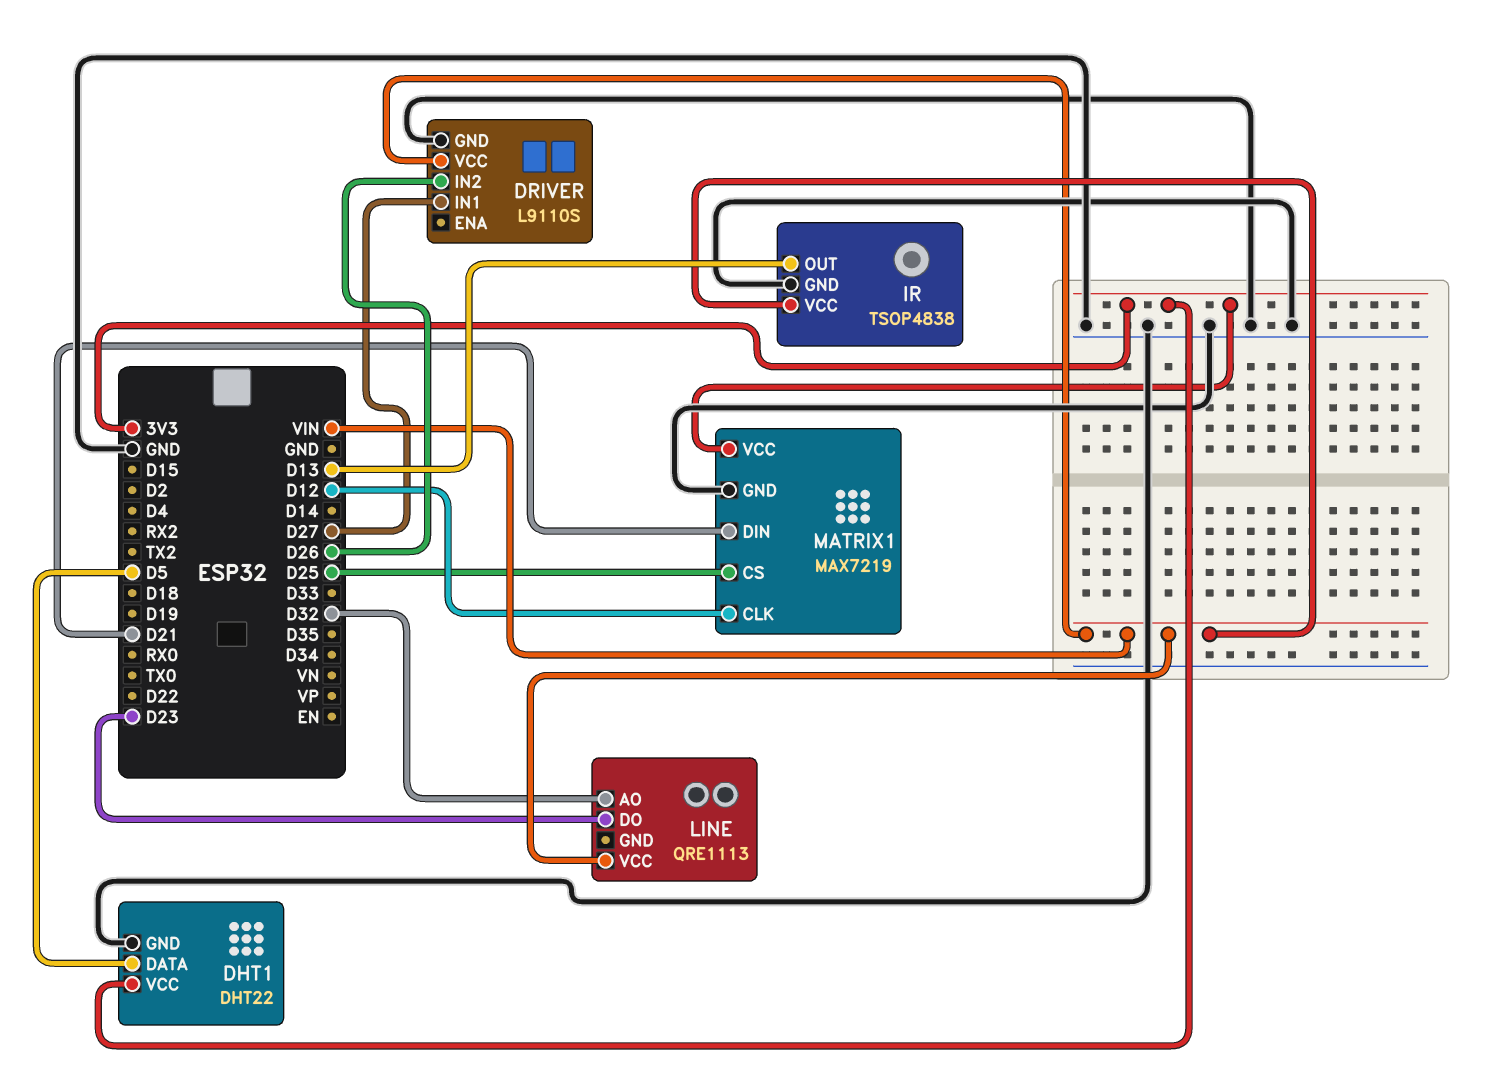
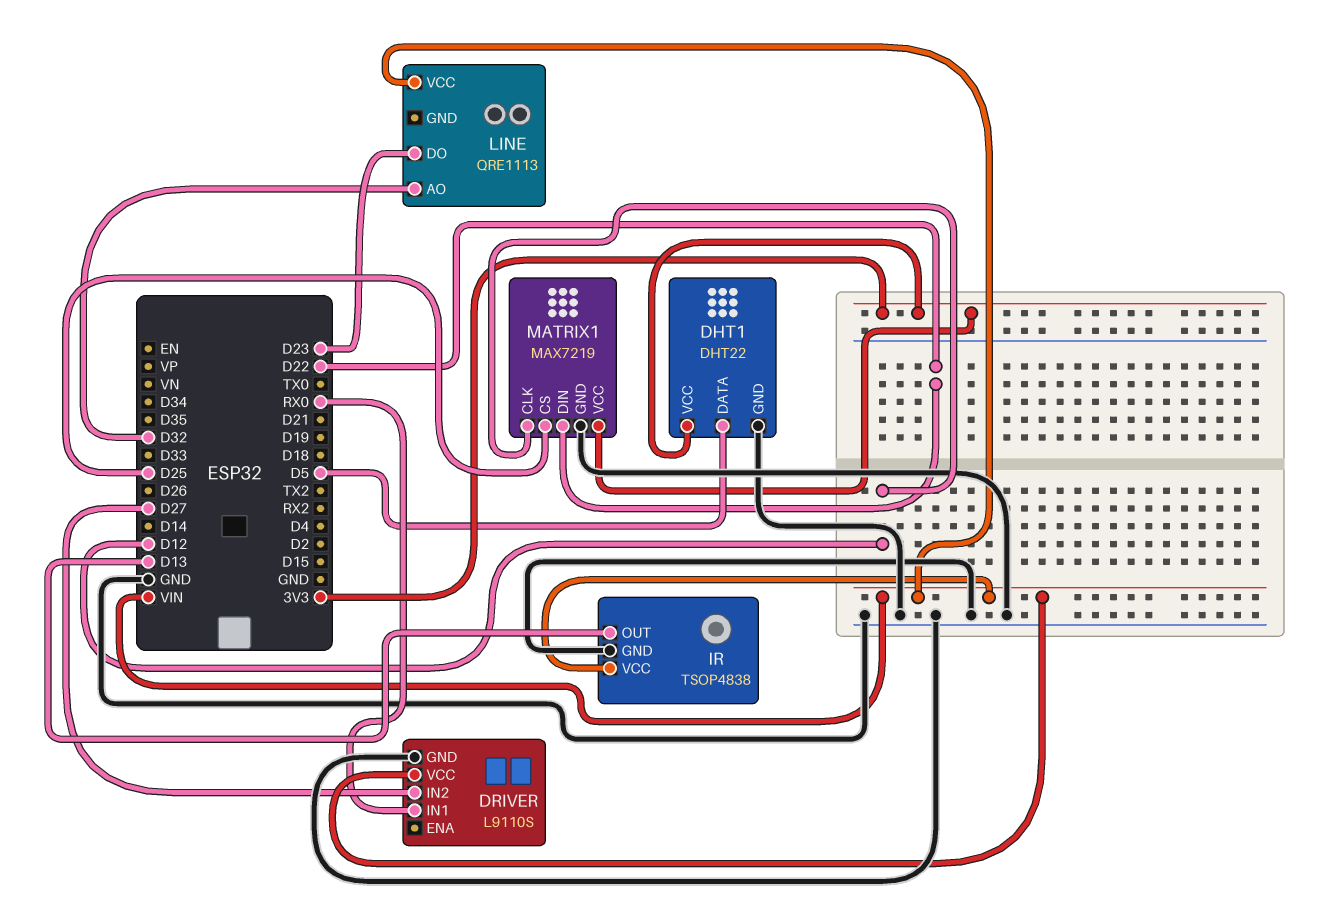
DRIVER pin IN1: D27 -> RX0
DRIVER pin IN2: D26 -> D27
MATRIX1 pin DIN: D21 -> D22

